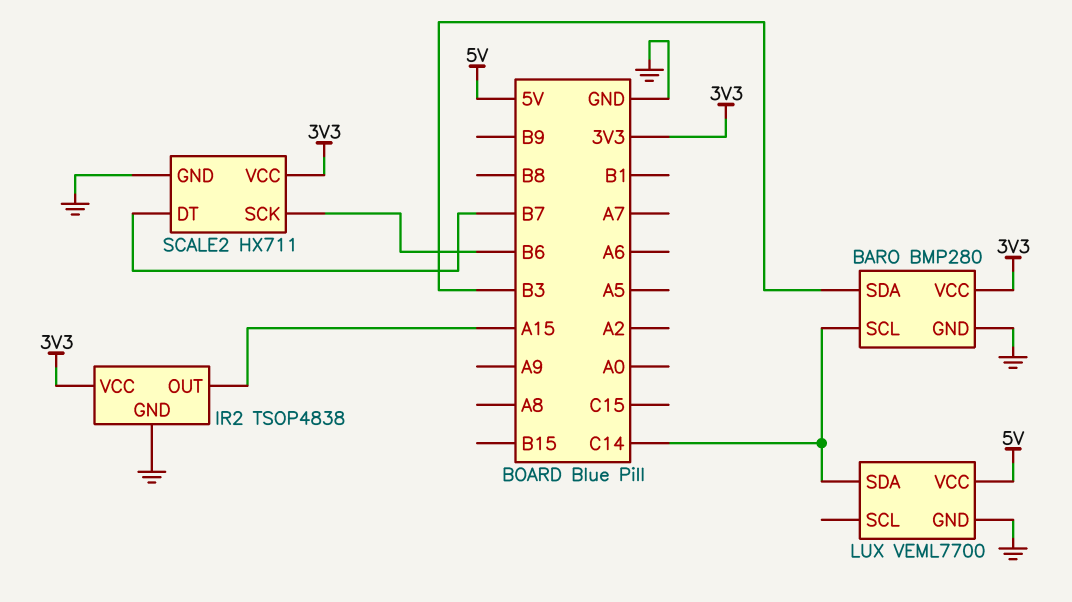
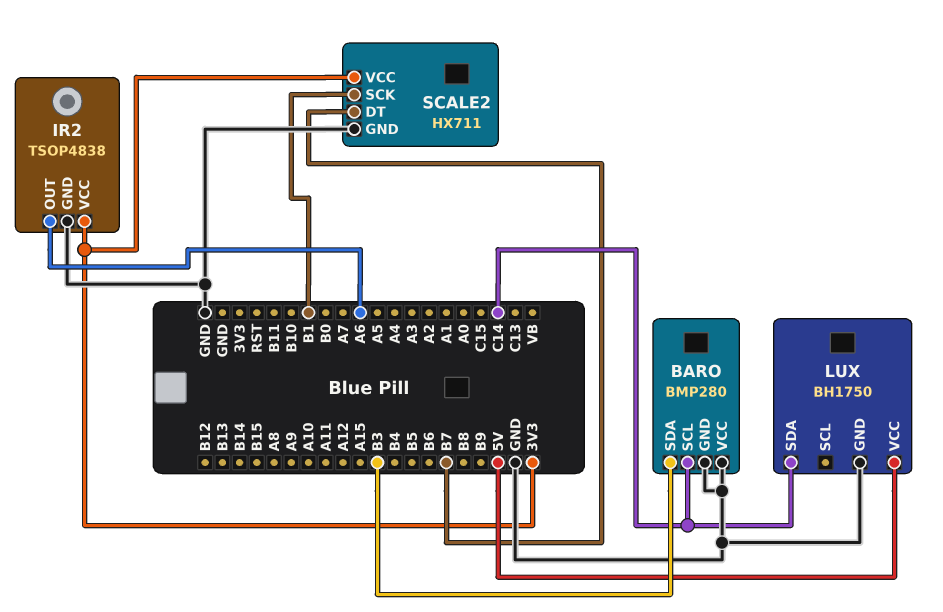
BARO pin VCC: 3V3 -> GND
IR2 pin OUT: A15 -> A6
LUX: VEML7700 -> BH1750
SCALE2 pin SCK: B6 -> B1

